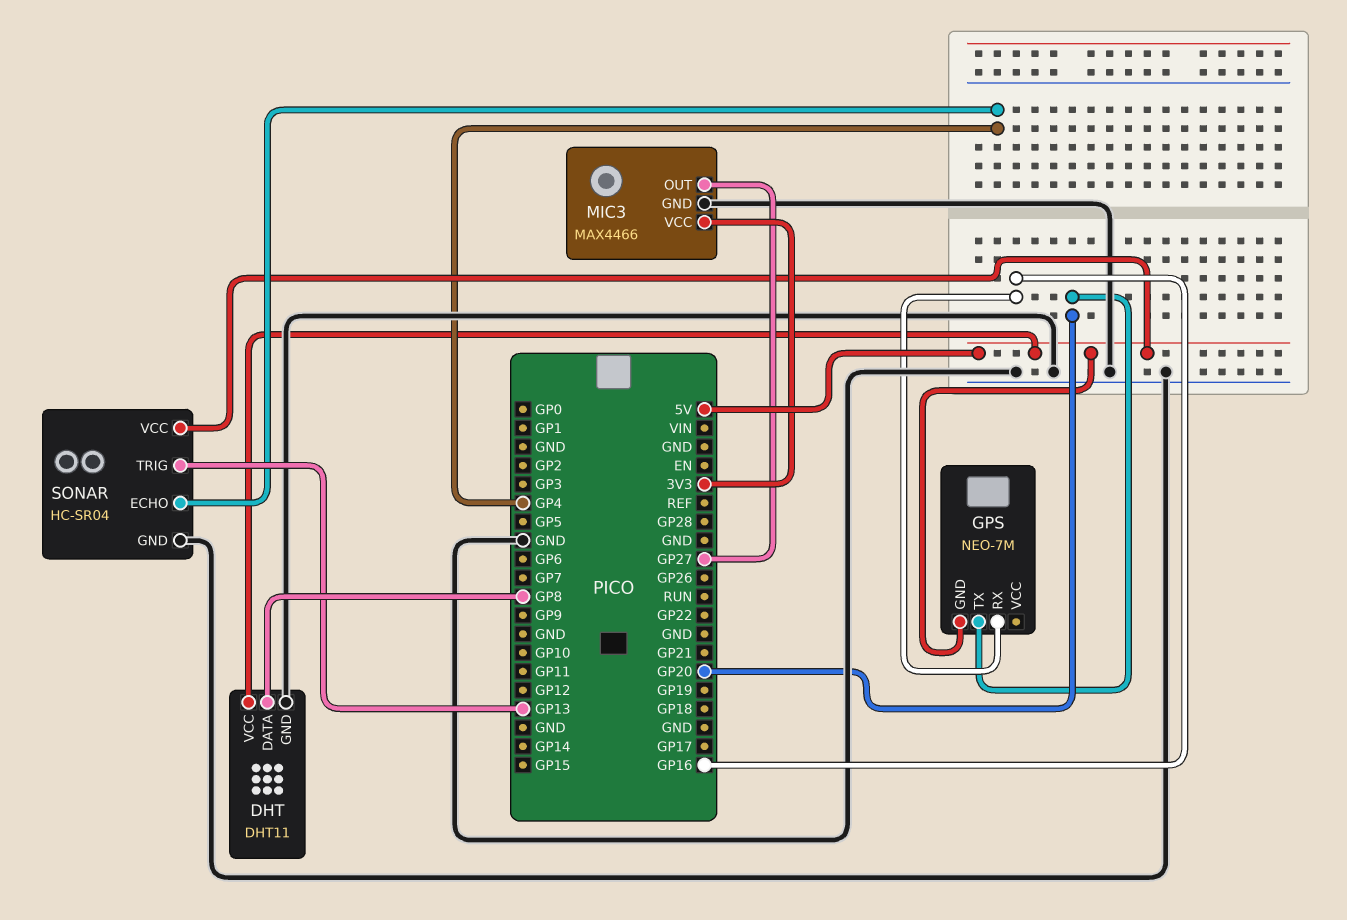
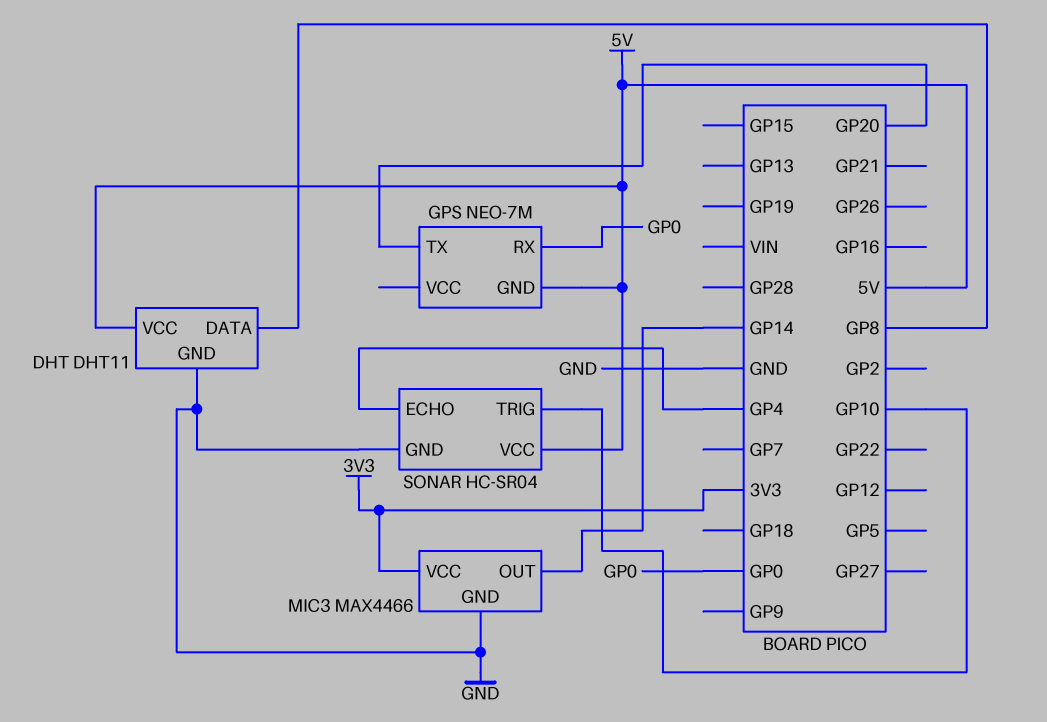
GPS pin RX: GP16 -> GP0
MIC3 pin OUT: GP27 -> GP14
SONAR pin TRIG: GP13 -> GP10

